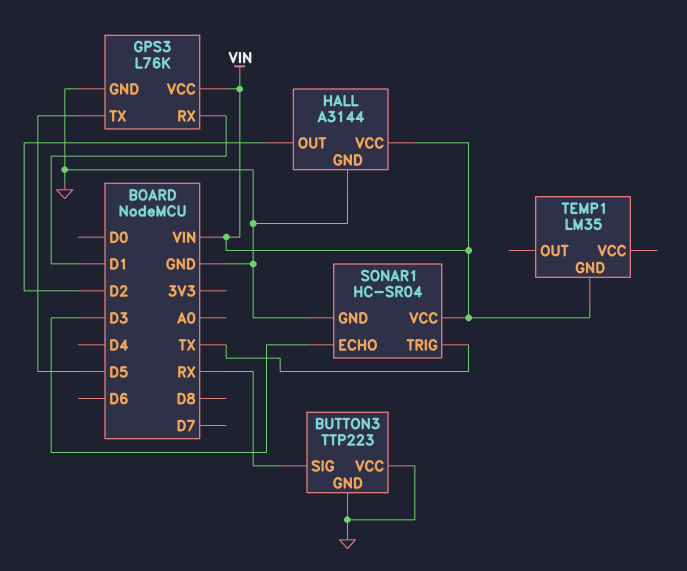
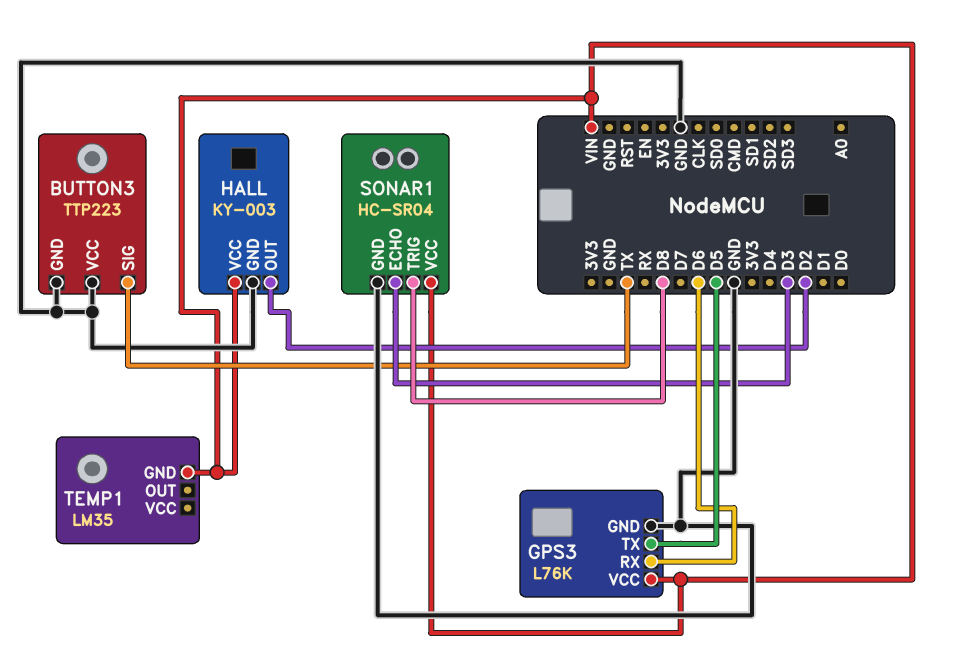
BUTTON3 pin SIG: RX -> TX
GPS3 pin RX: D1 -> D6
HALL: A3144 -> KY-003
SONAR1 pin TRIG: TX -> D8

